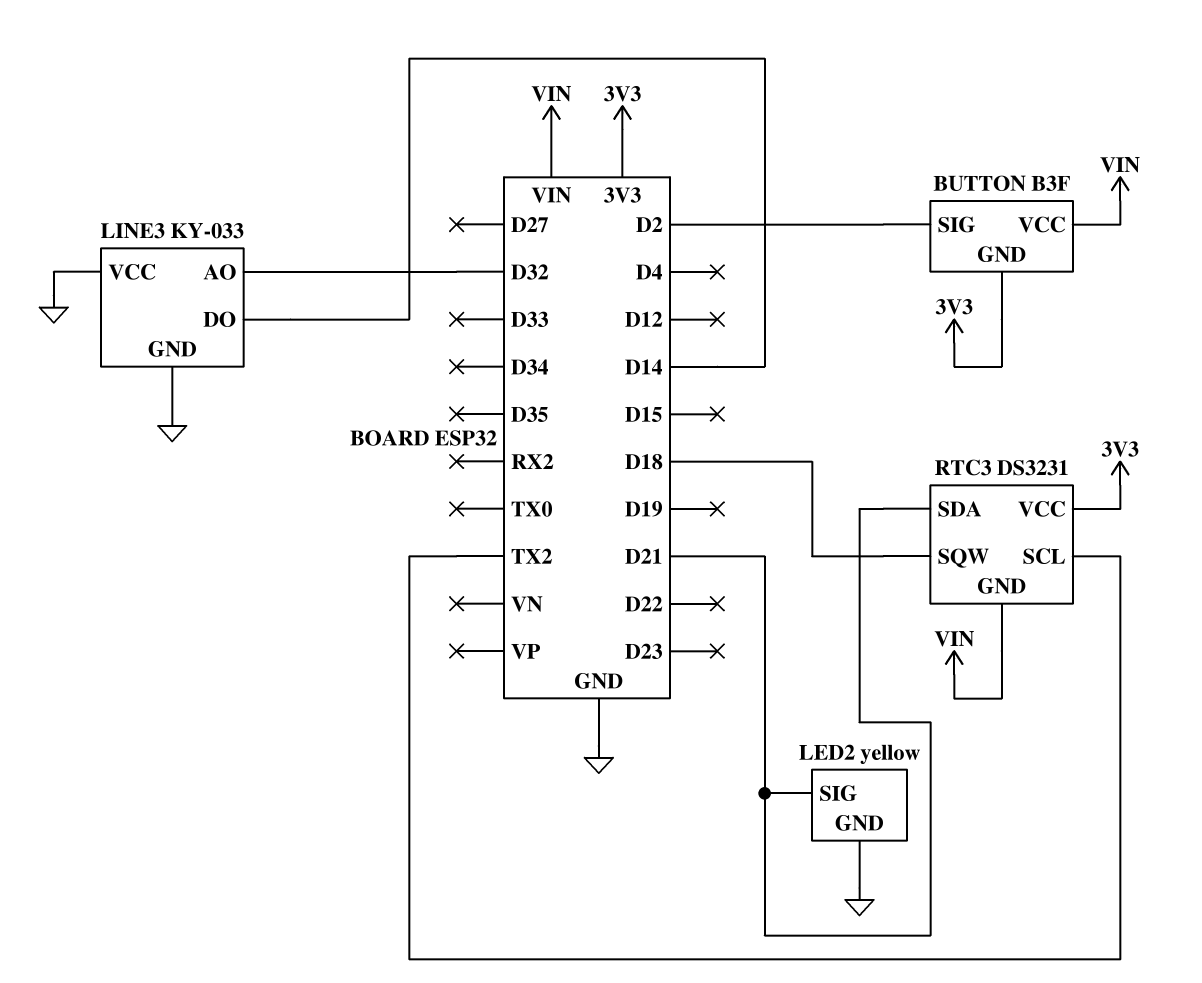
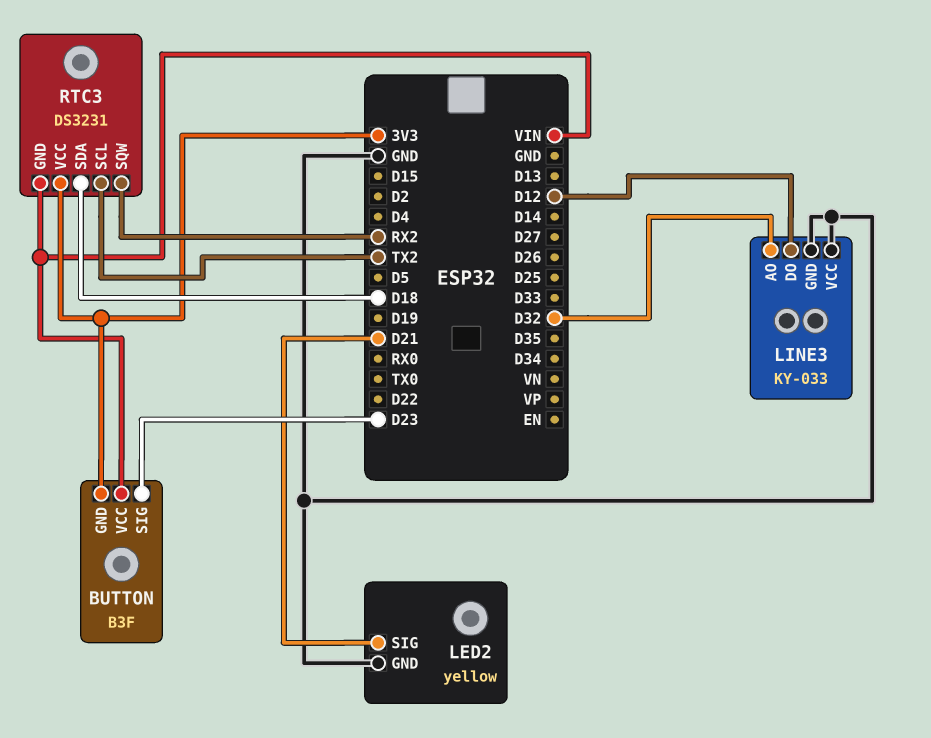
BUTTON pin SIG: D2 -> D23
LINE3 pin DO: D14 -> D12
RTC3 pin SDA: D21 -> D18
RTC3 pin SQW: D18 -> RX2

